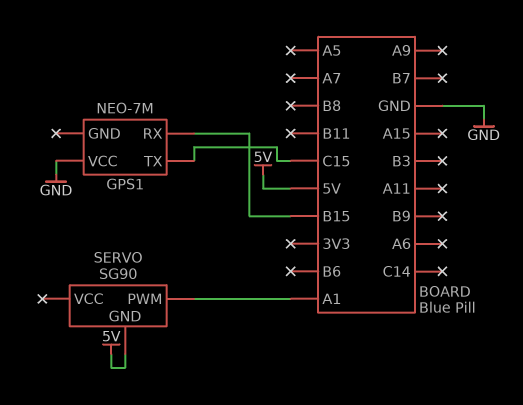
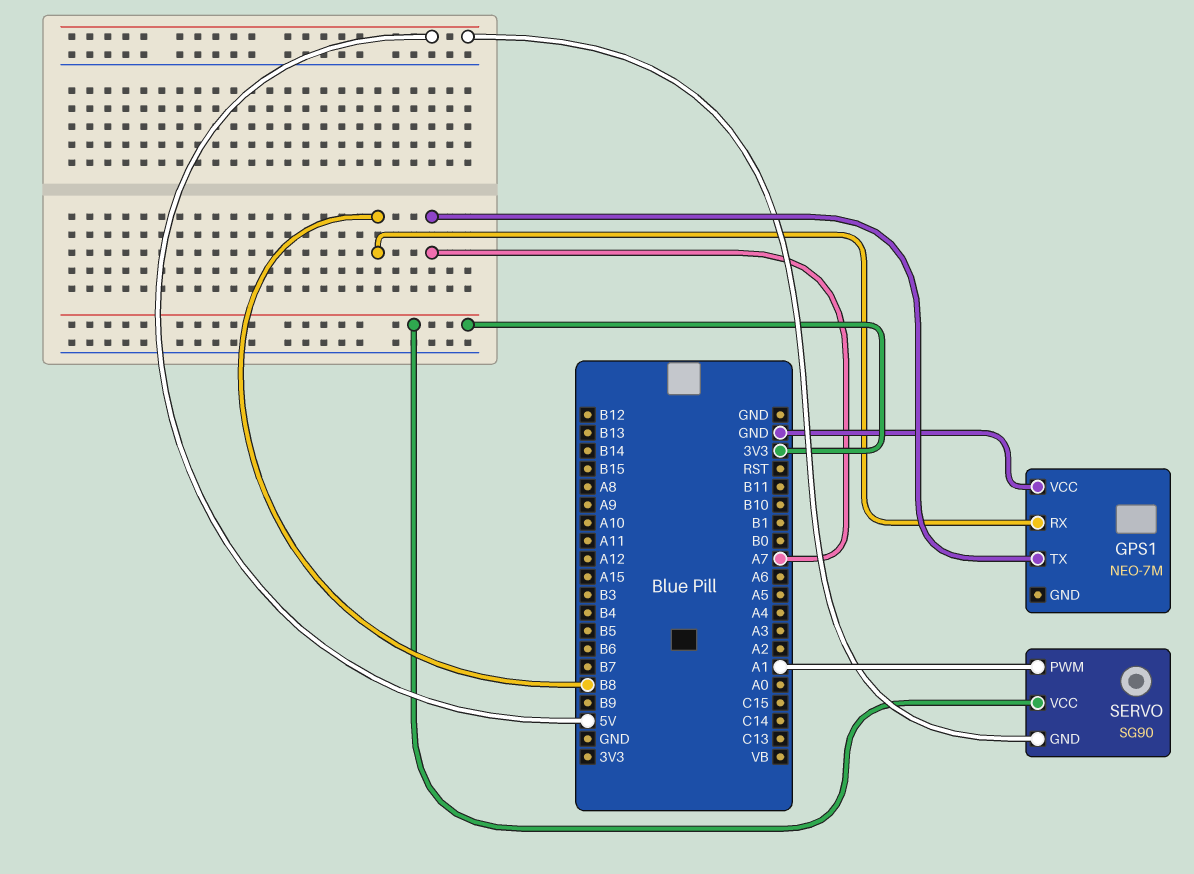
GPS1 pin RX: B15 -> B8
GPS1 pin TX: C15 -> A7
SERVO pin VCC: none -> 3V3

